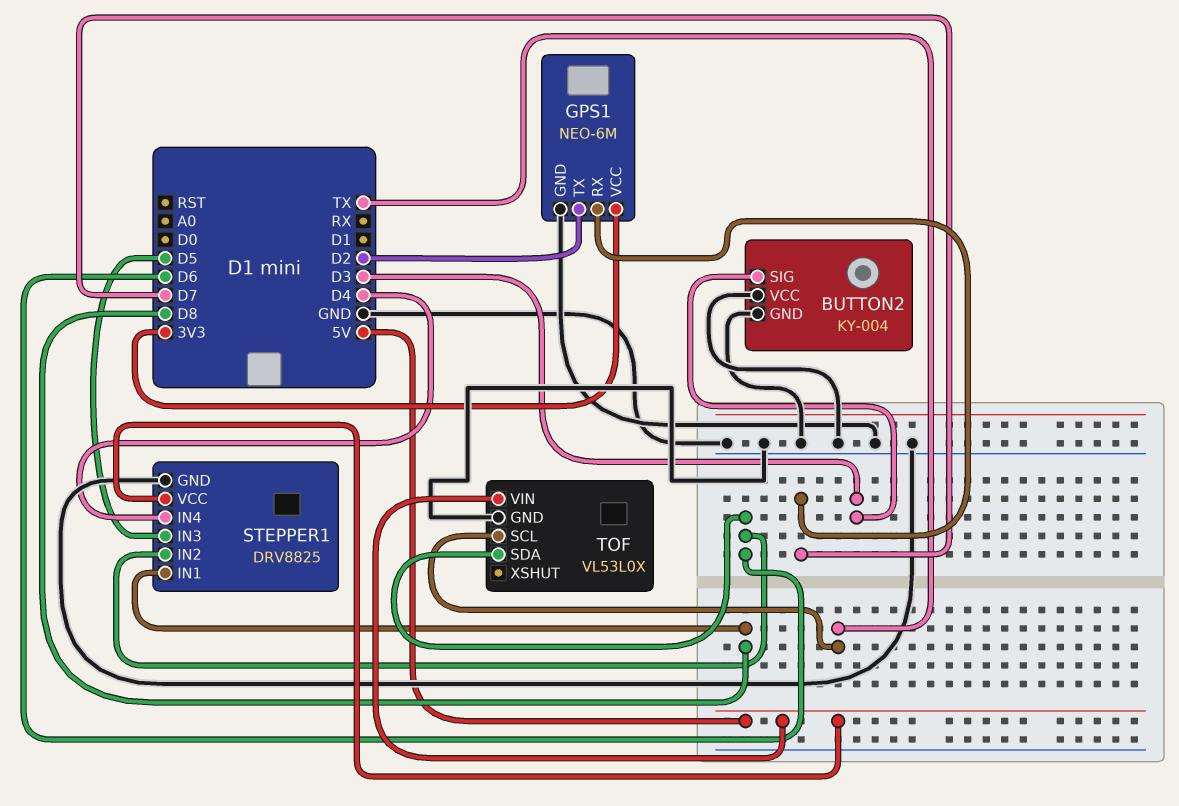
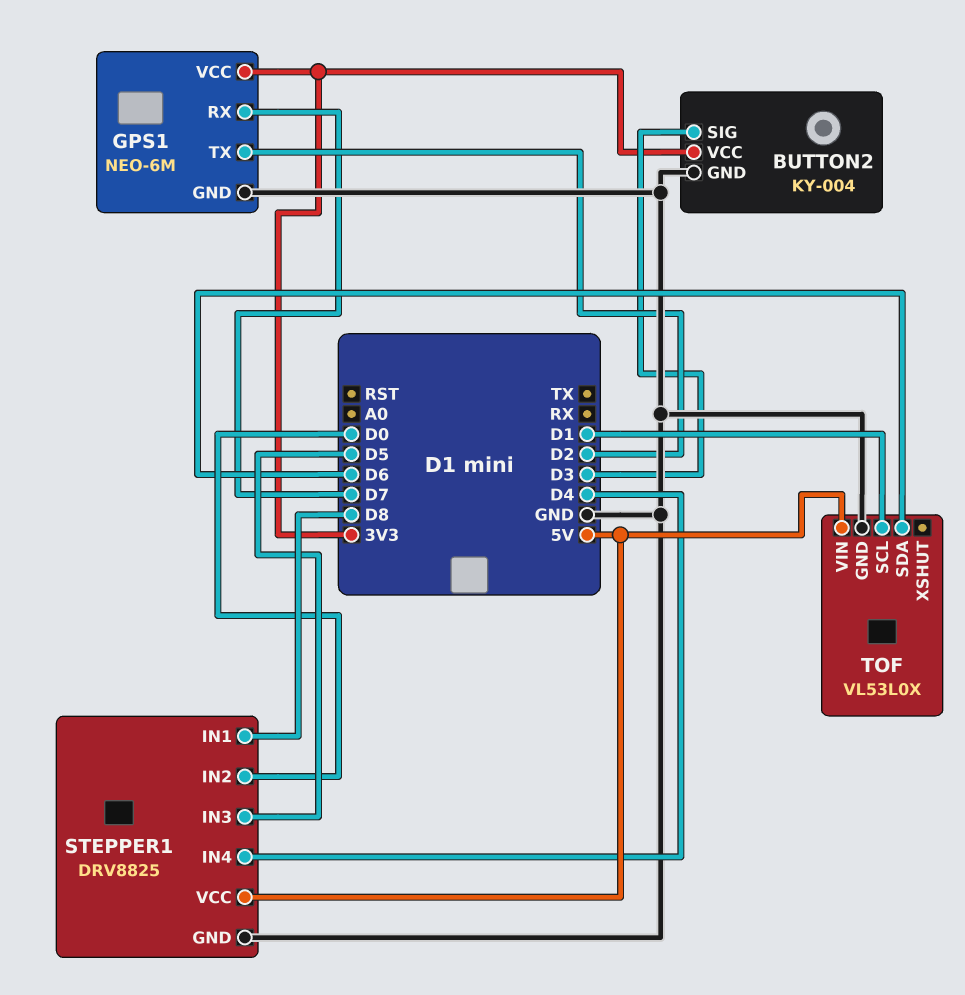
BUTTON2 pin VCC: GND -> 3V3
STEPPER1 pin IN2: D6 -> D0
TOF pin SCL: TX -> D1

